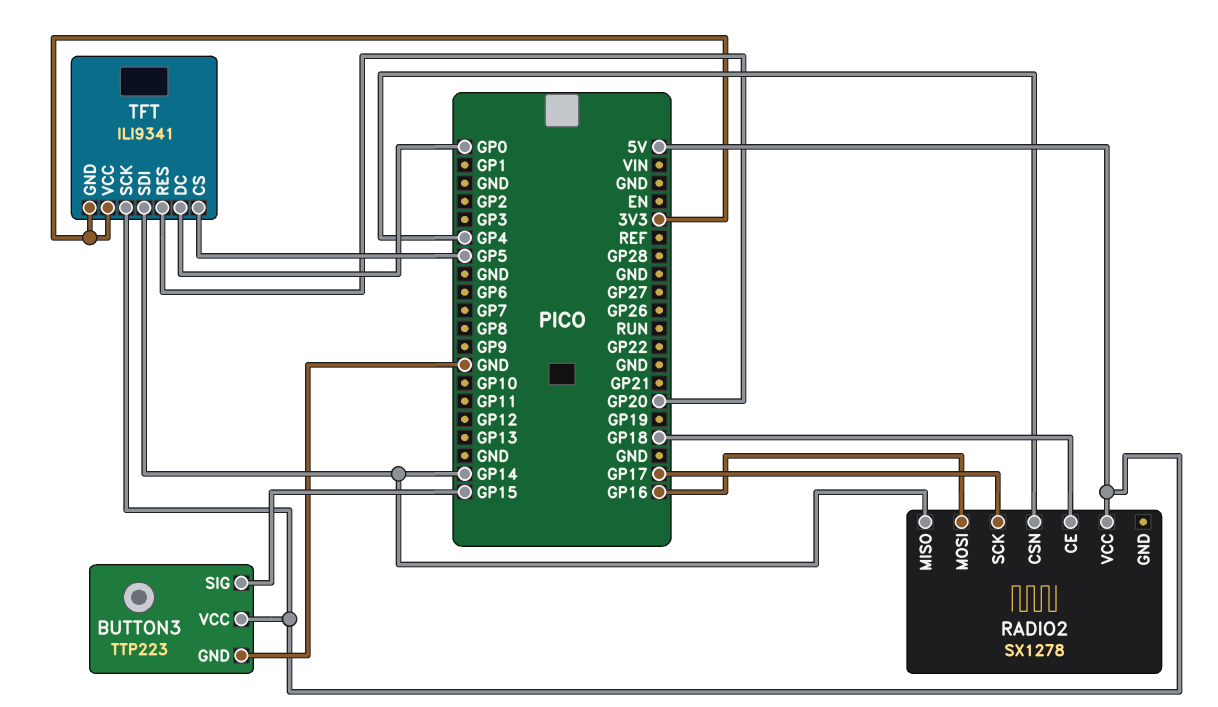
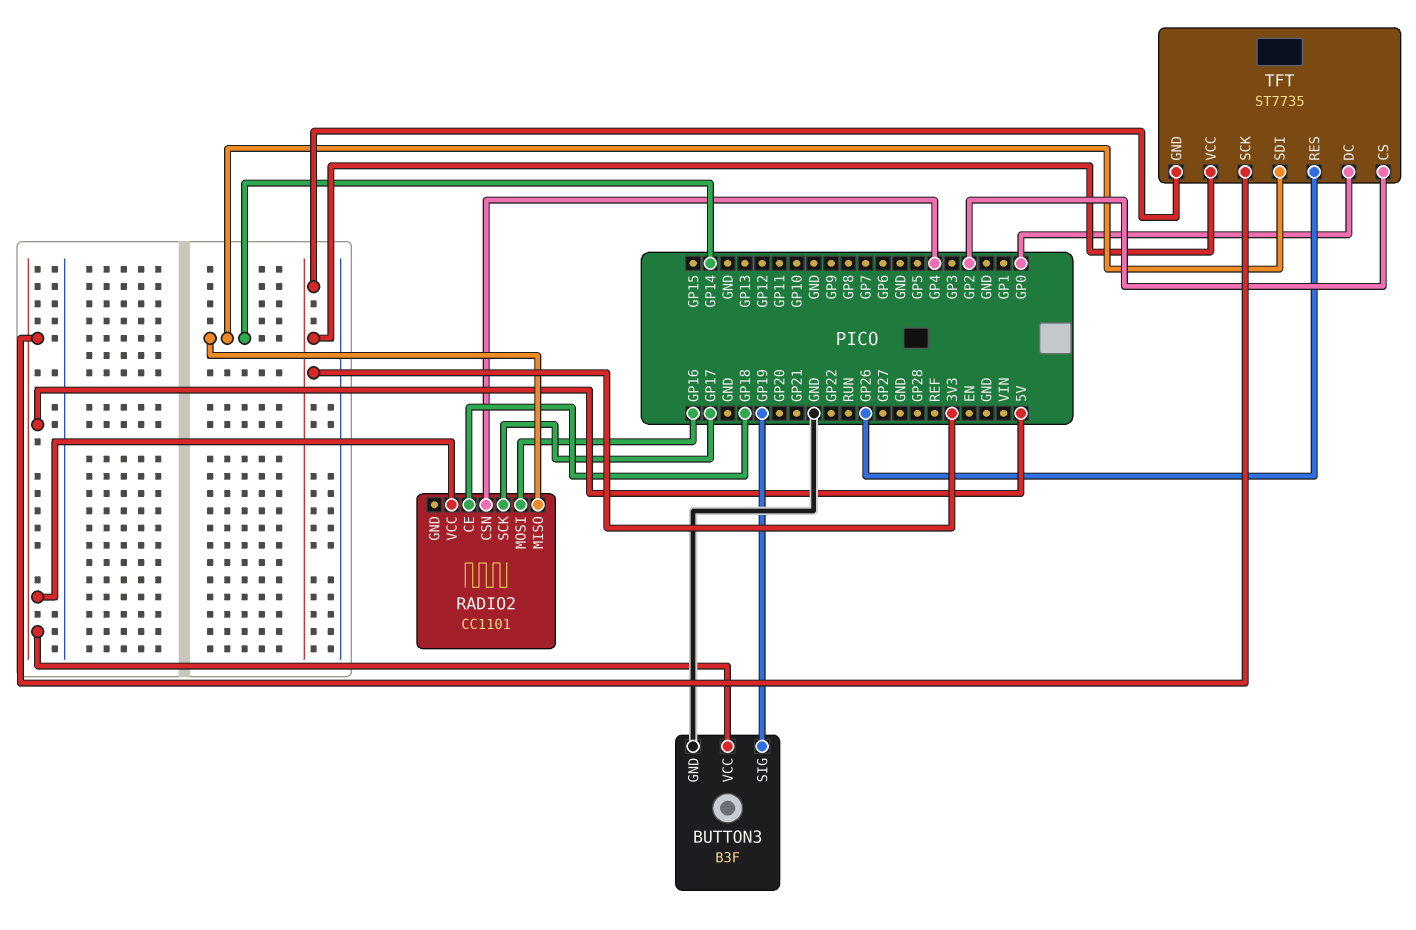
BUTTON3: TTP223 -> B3F
BUTTON3 pin SIG: GP15 -> GP19
RADIO2: SX1278 -> CC1101
TFT: ILI9341 -> ST7735
TFT pin CS: GP5 -> GP2
TFT pin RES: GP20 -> GP26

